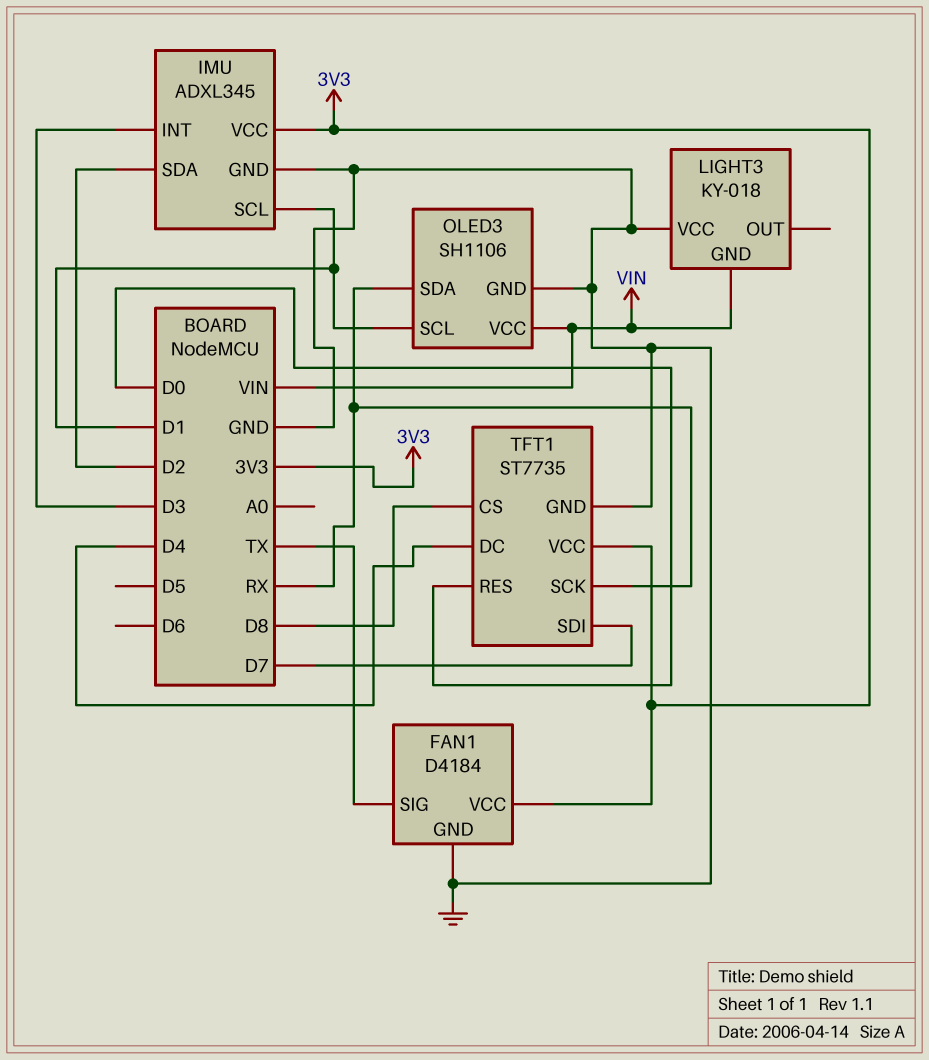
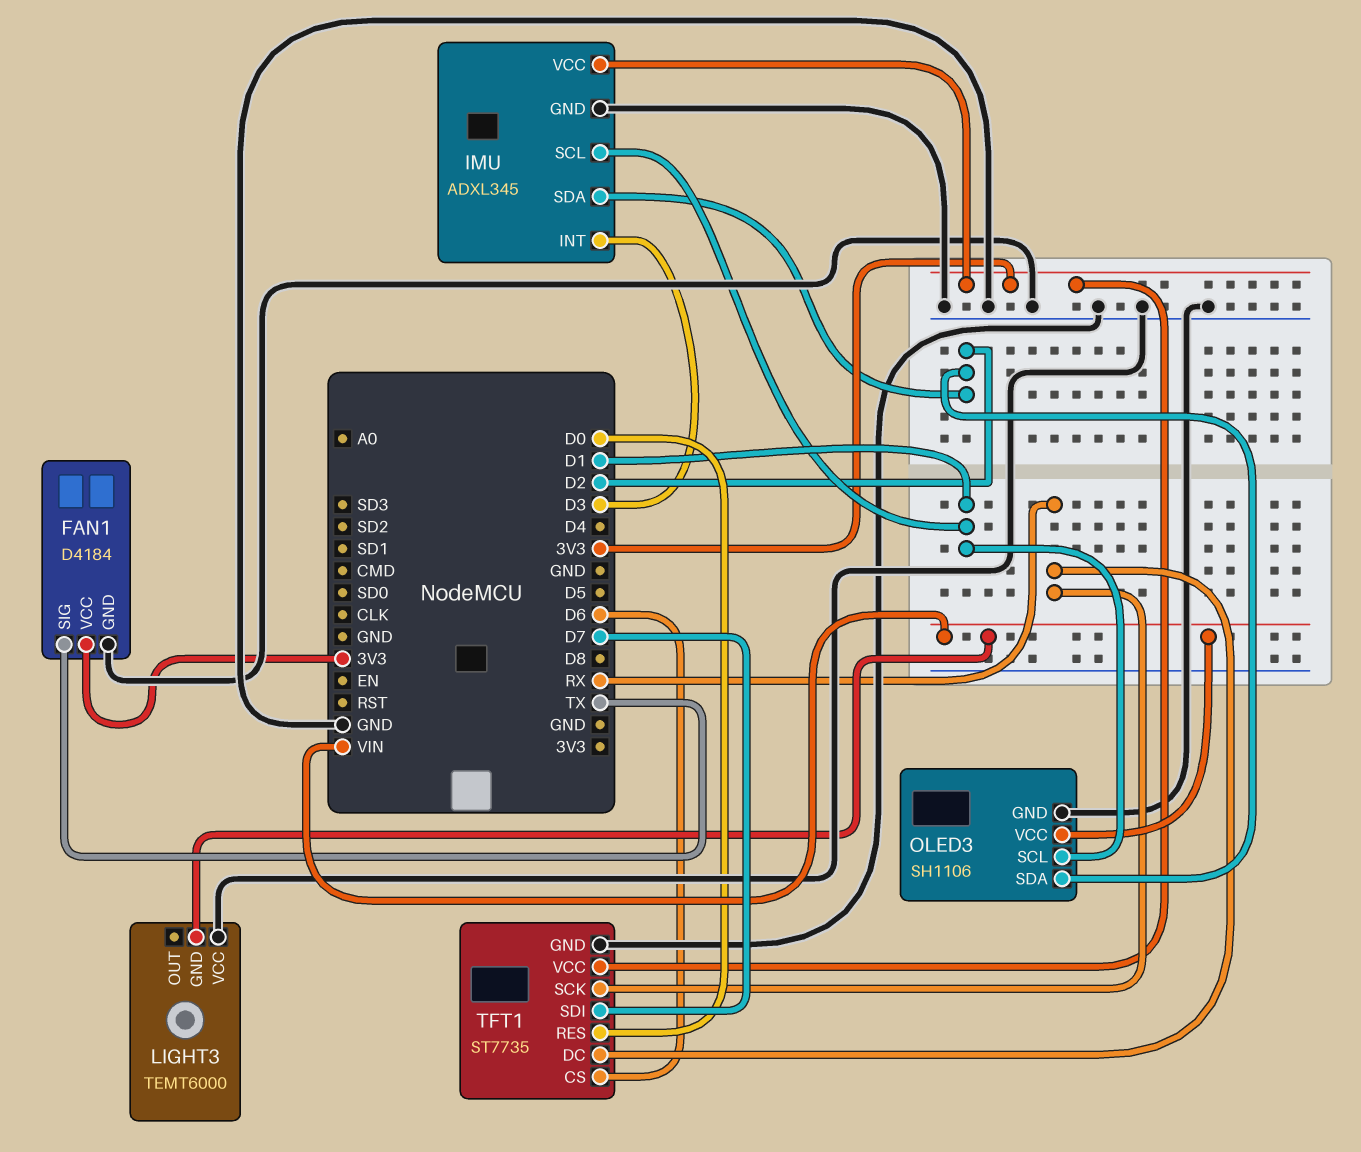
LIGHT3: KY-018 -> TEMT6000
OLED3 pin SDA: RX -> D2
TFT1 pin CS: D8 -> D6
TFT1 pin DC: D4 -> RX

